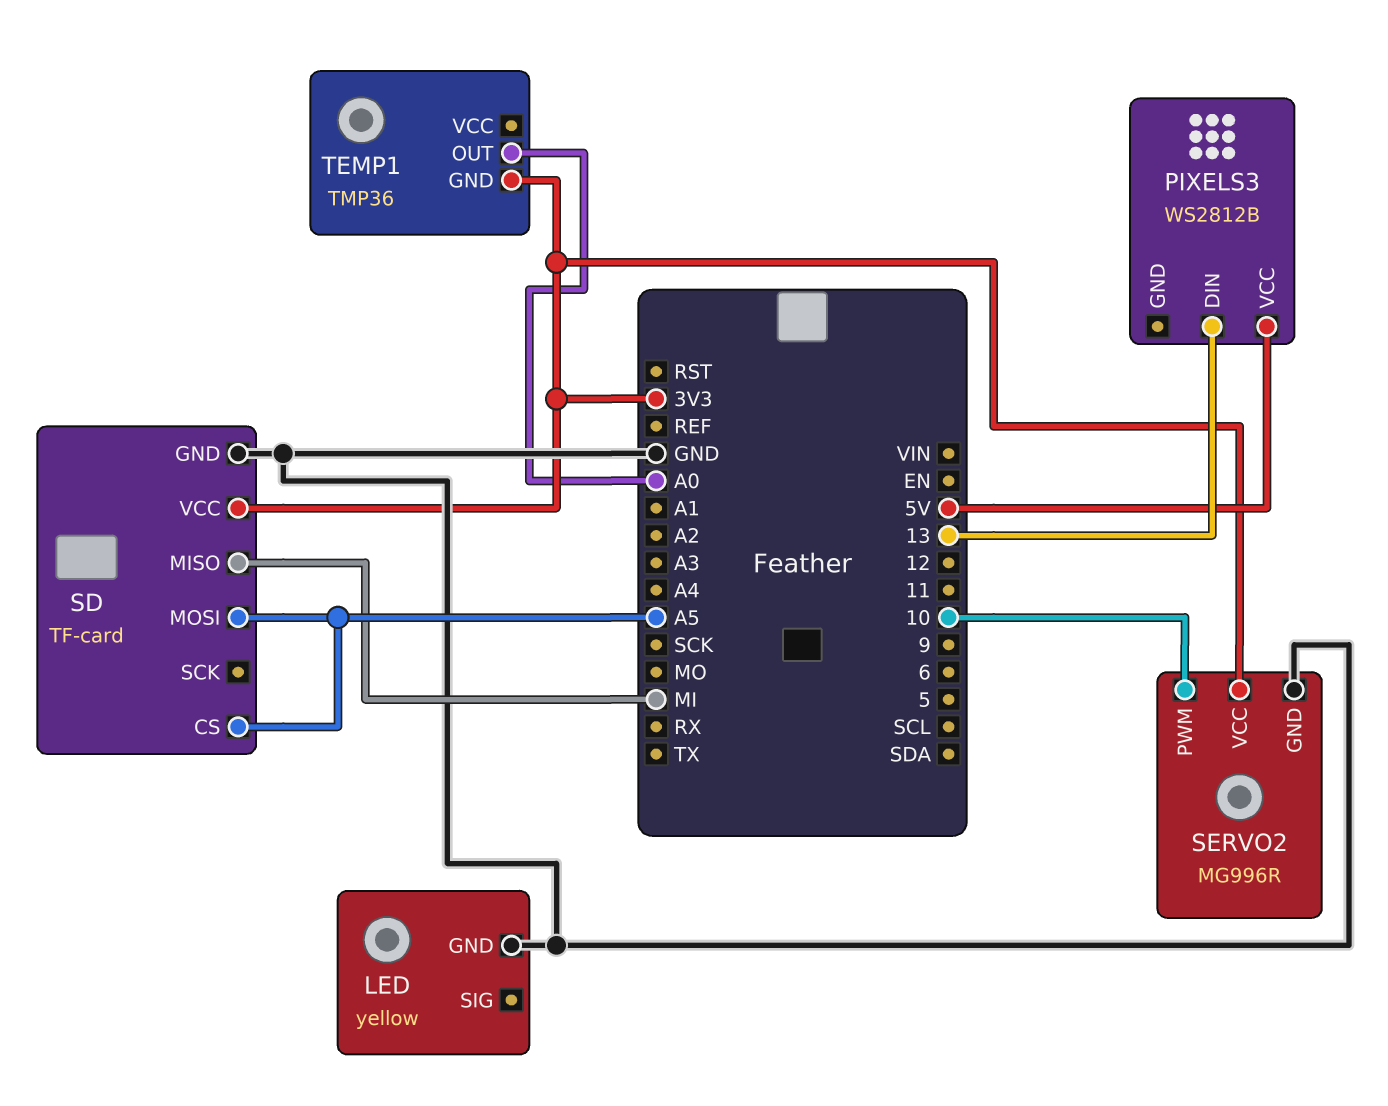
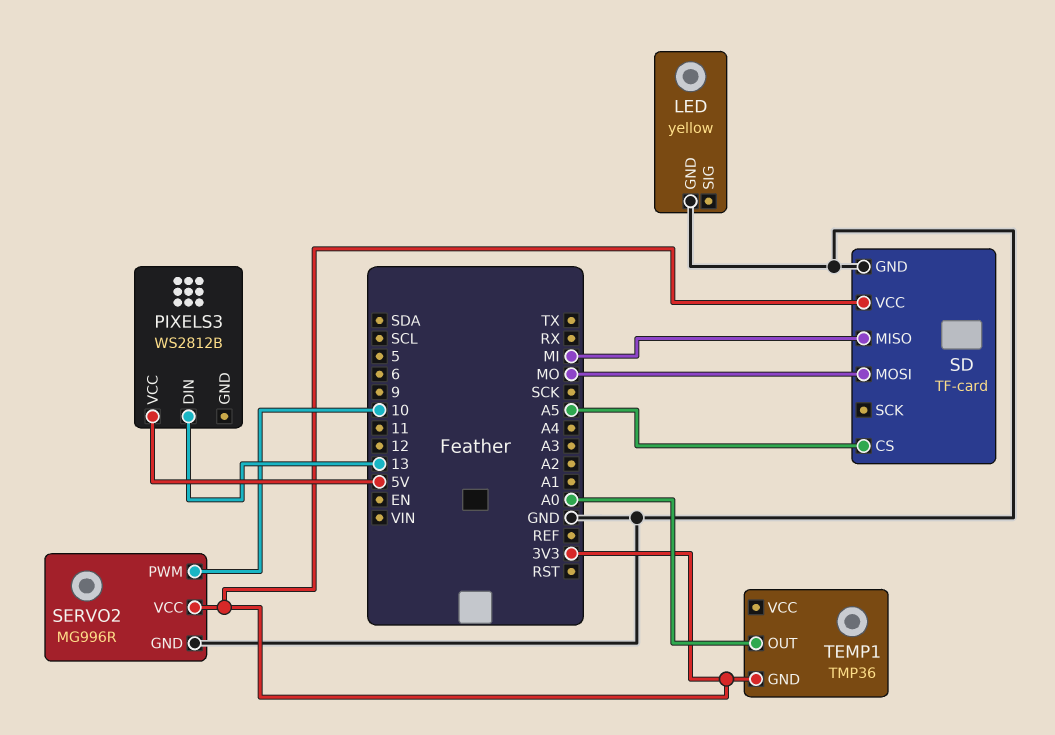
SD pin MOSI: A5 -> MO

